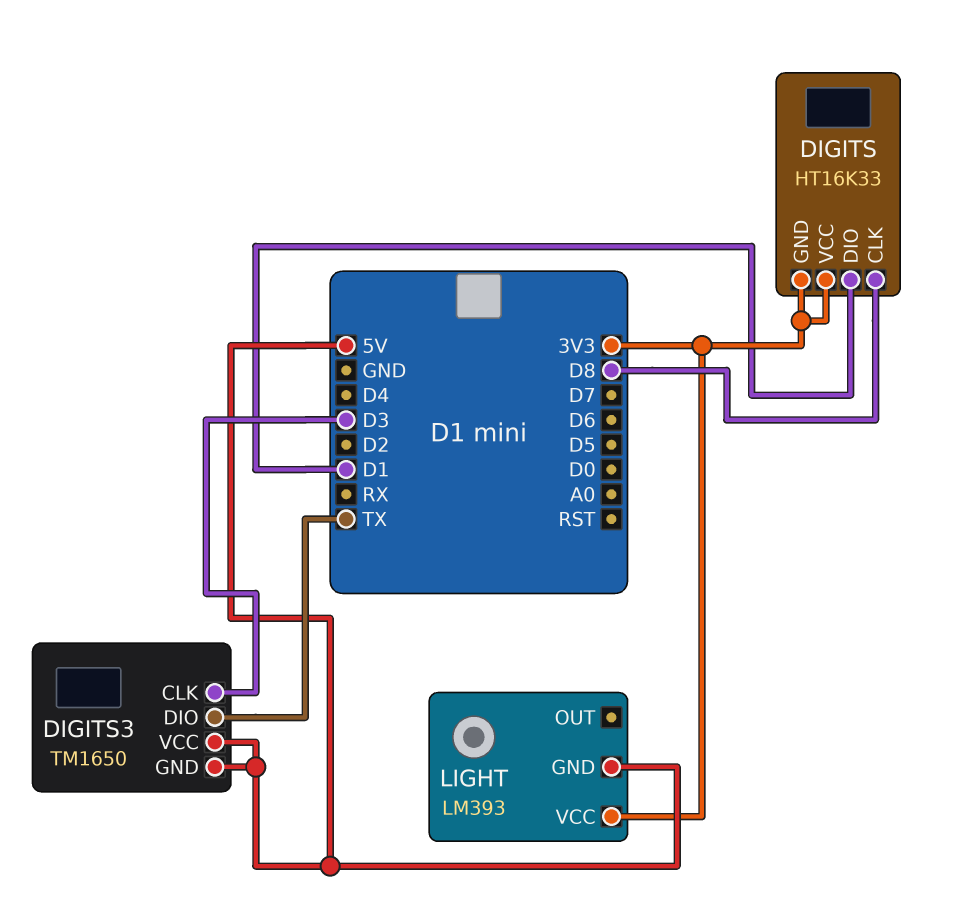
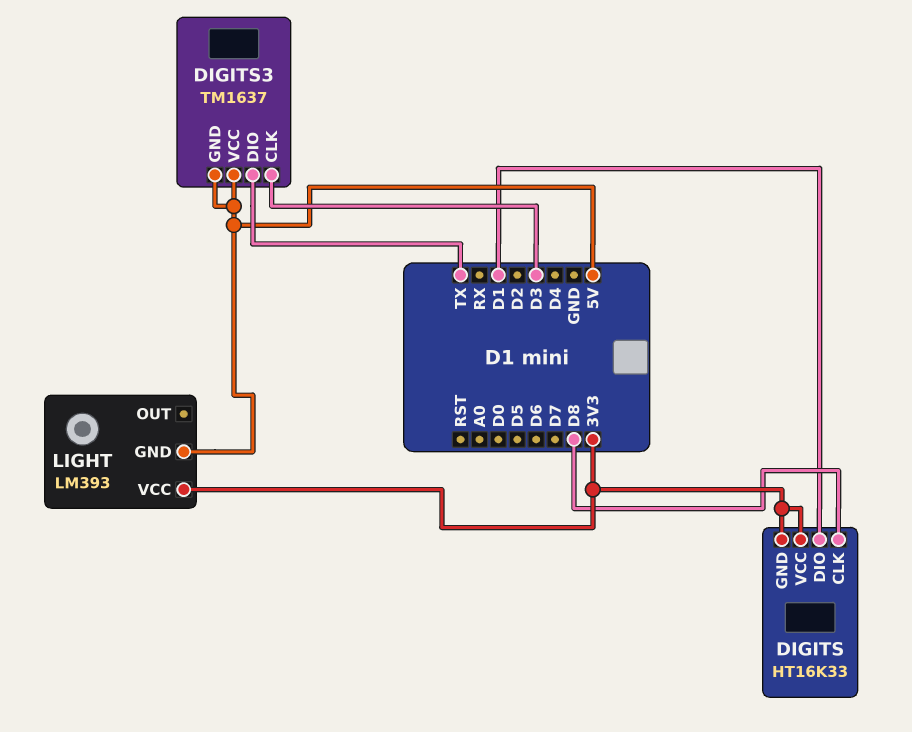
DIGITS3: TM1650 -> TM1637

